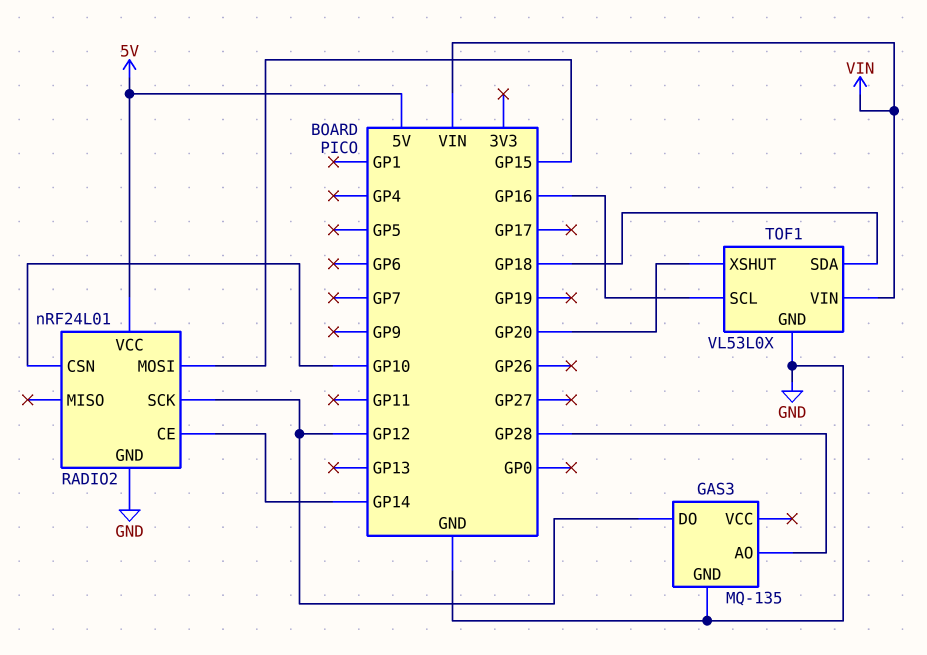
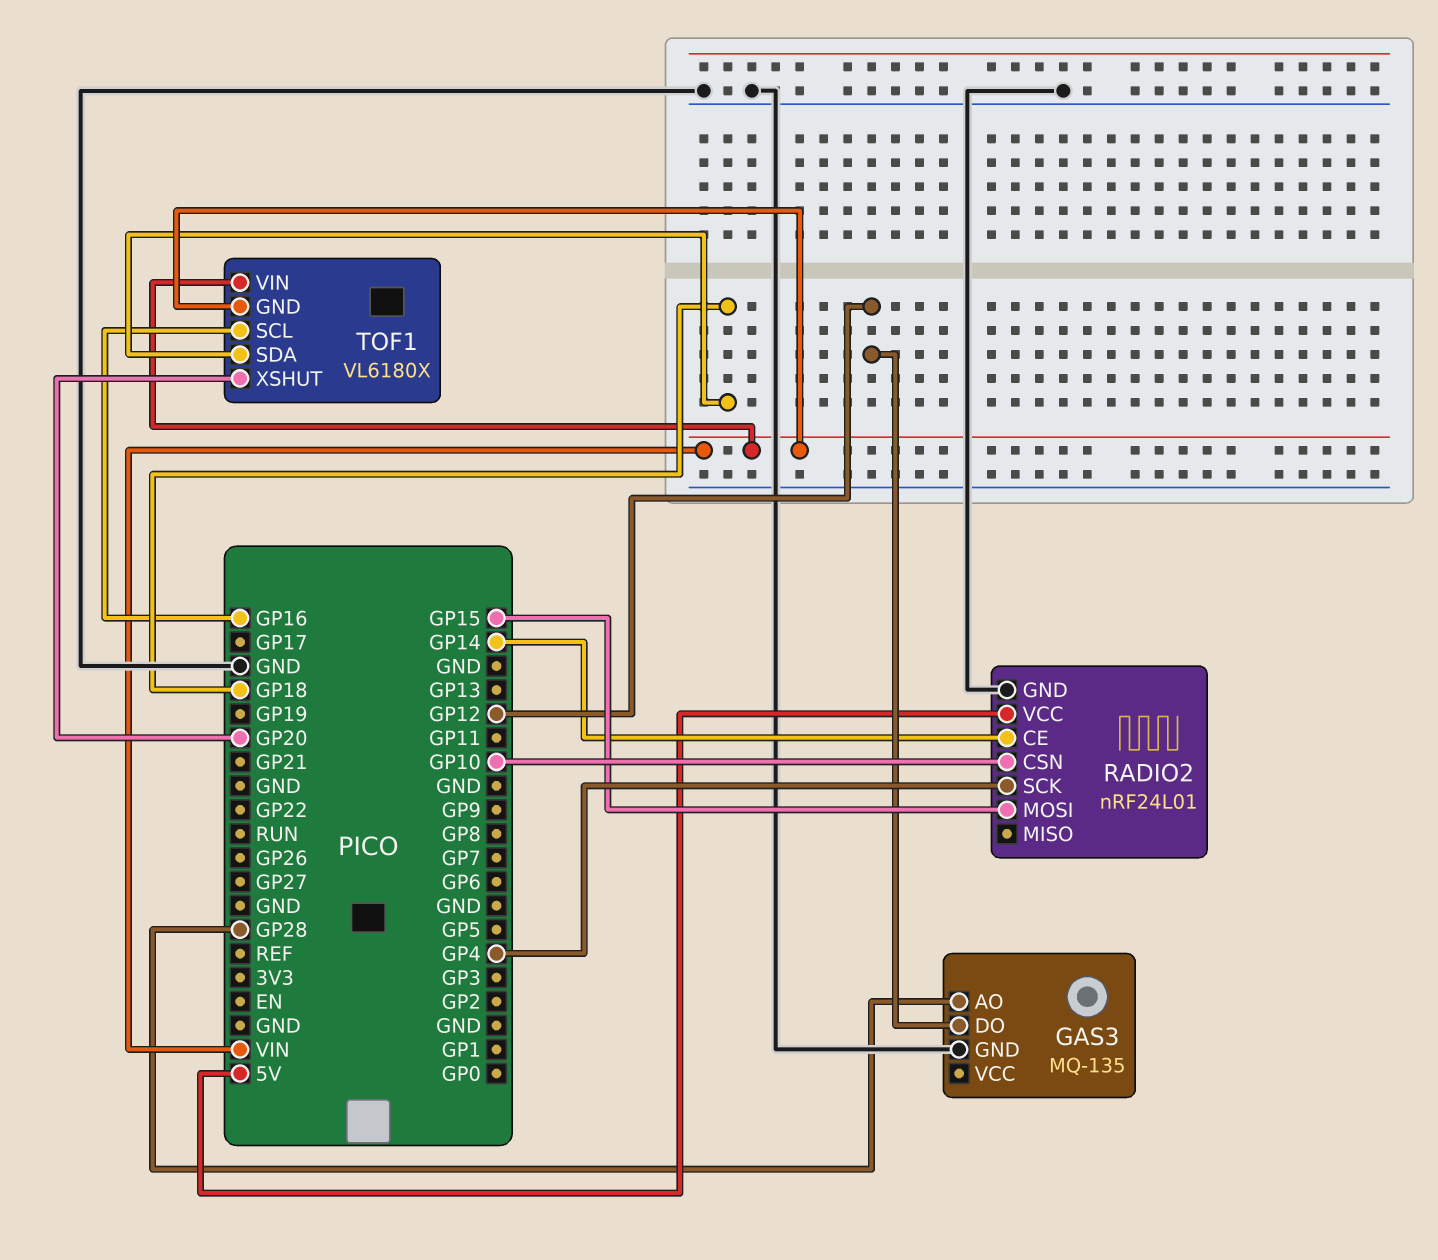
RADIO2 pin SCK: GP12 -> GP4
TOF1: VL53L0X -> VL6180X
TOF1 pin GND: GND -> VIN

